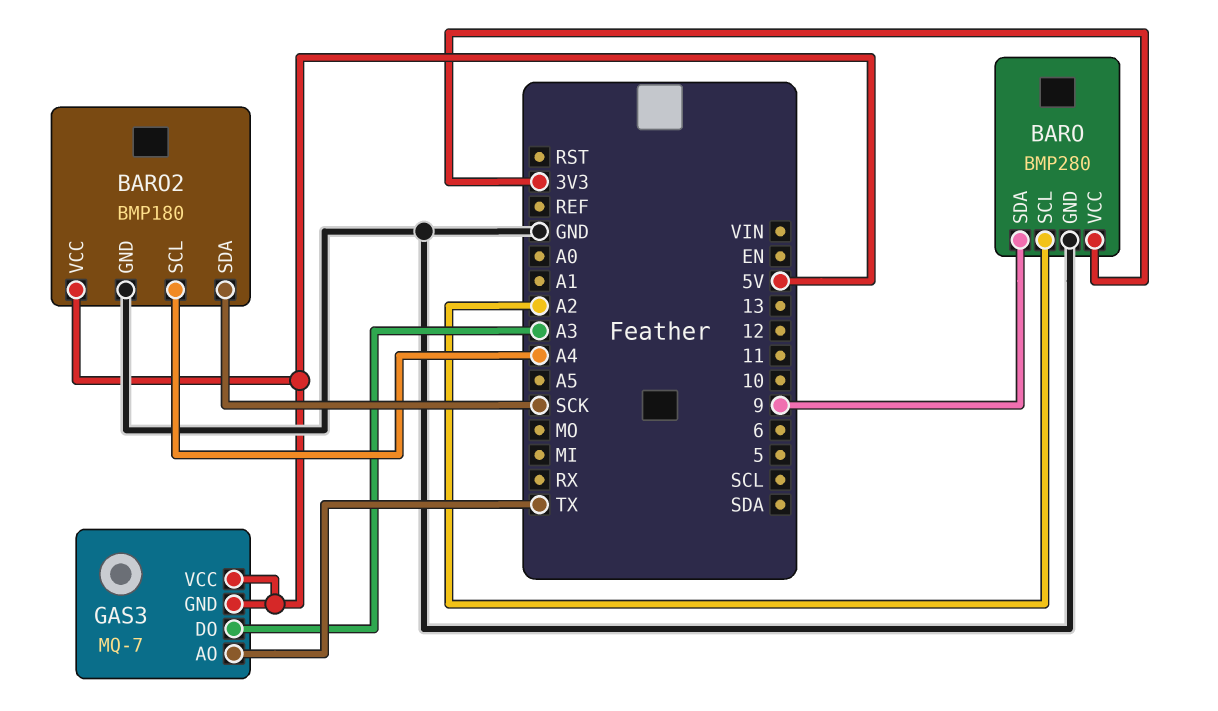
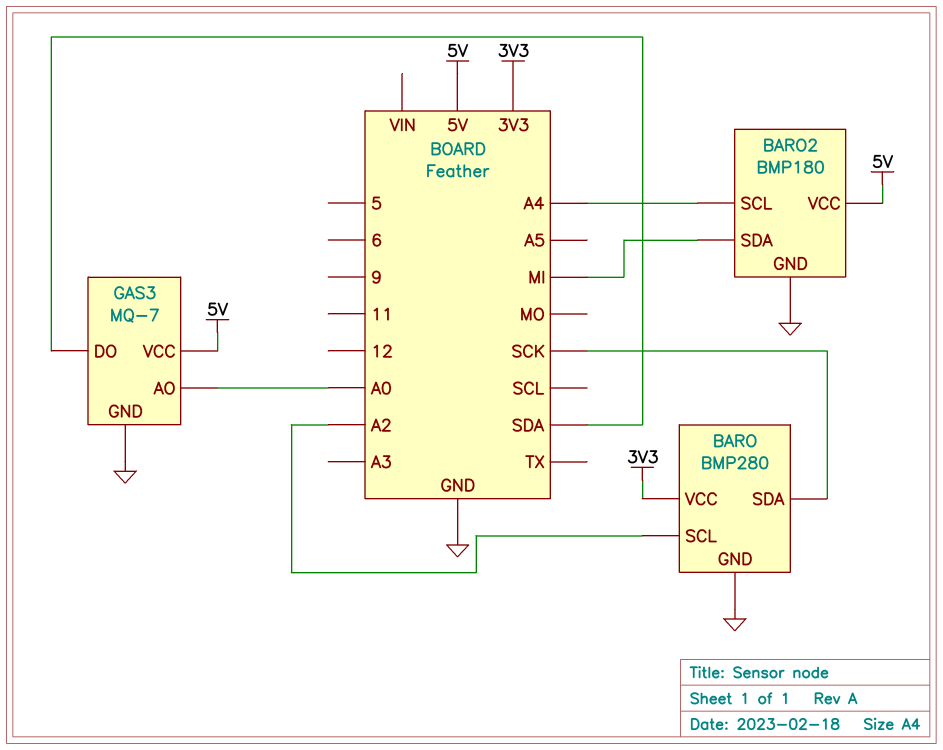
BARO pin SDA: 9 -> SCK
BARO2 pin SDA: SCK -> MI
GAS3 pin AO: TX -> A0
GAS3 pin DO: A3 -> SDA
GAS3 pin GND: 5V -> GND

